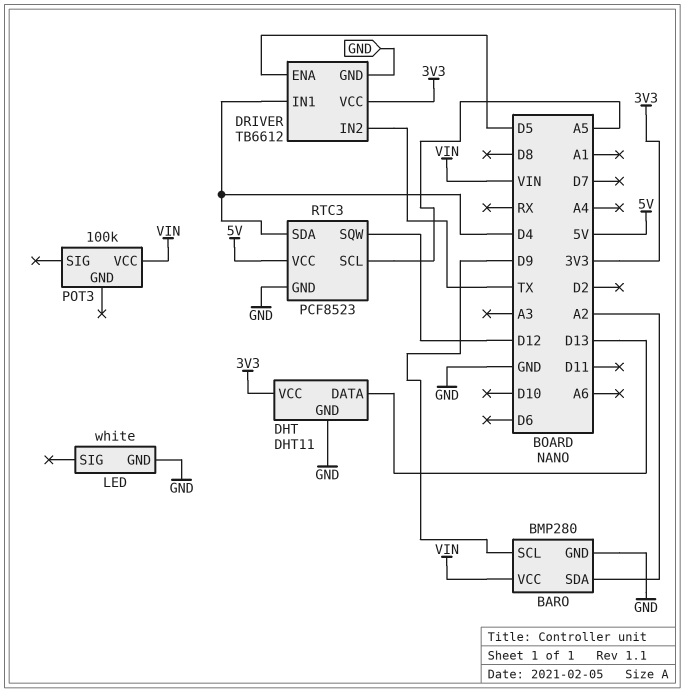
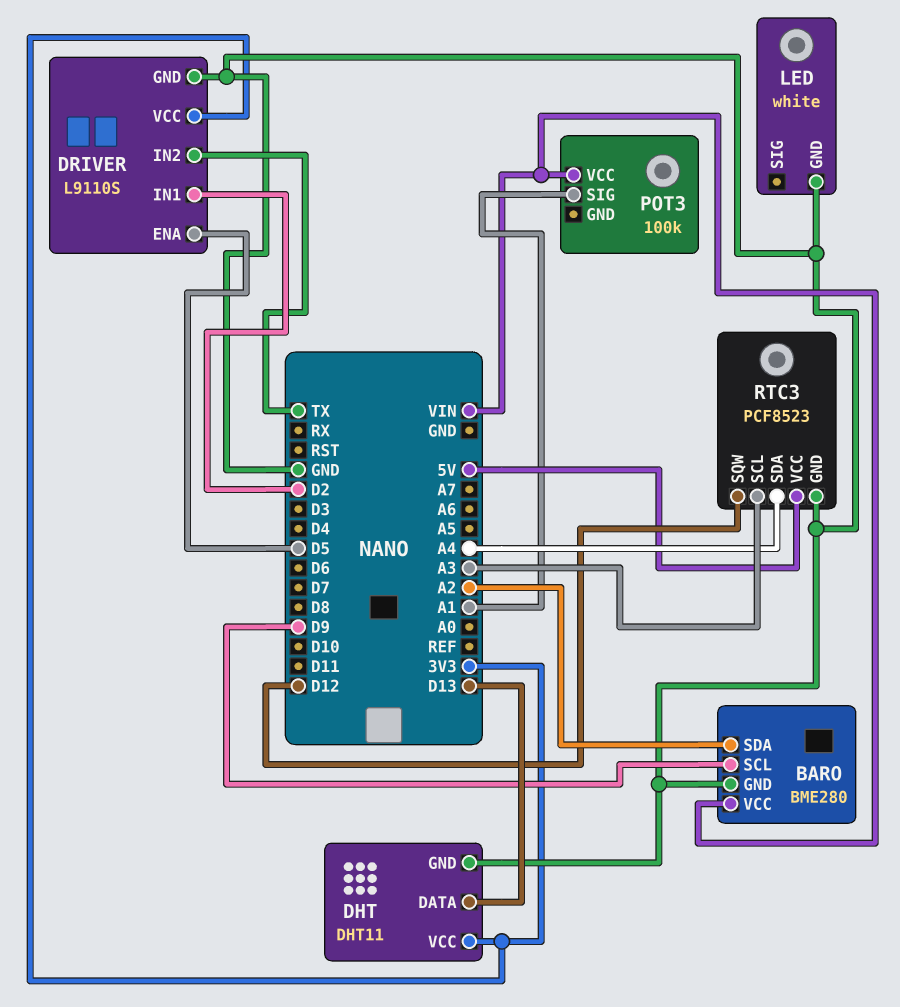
BARO: BMP280 -> BME280
DRIVER: TB6612 -> L9110S
DRIVER pin IN1: D4 -> D2
POT3 pin SIG: none -> A1
RTC3 pin SCL: A5 -> A3
RTC3 pin SDA: D4 -> A4

